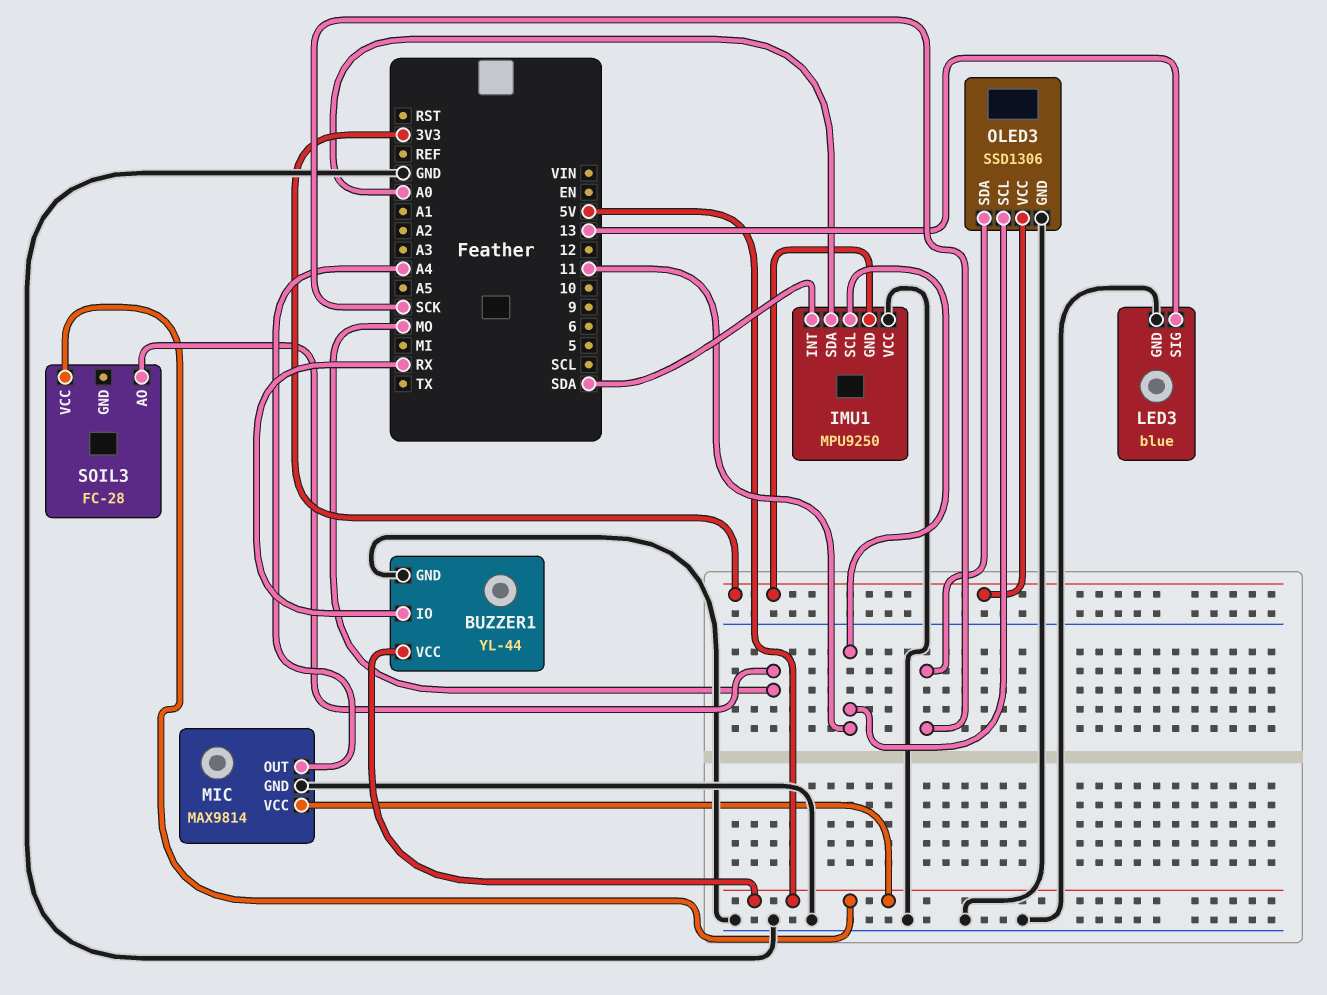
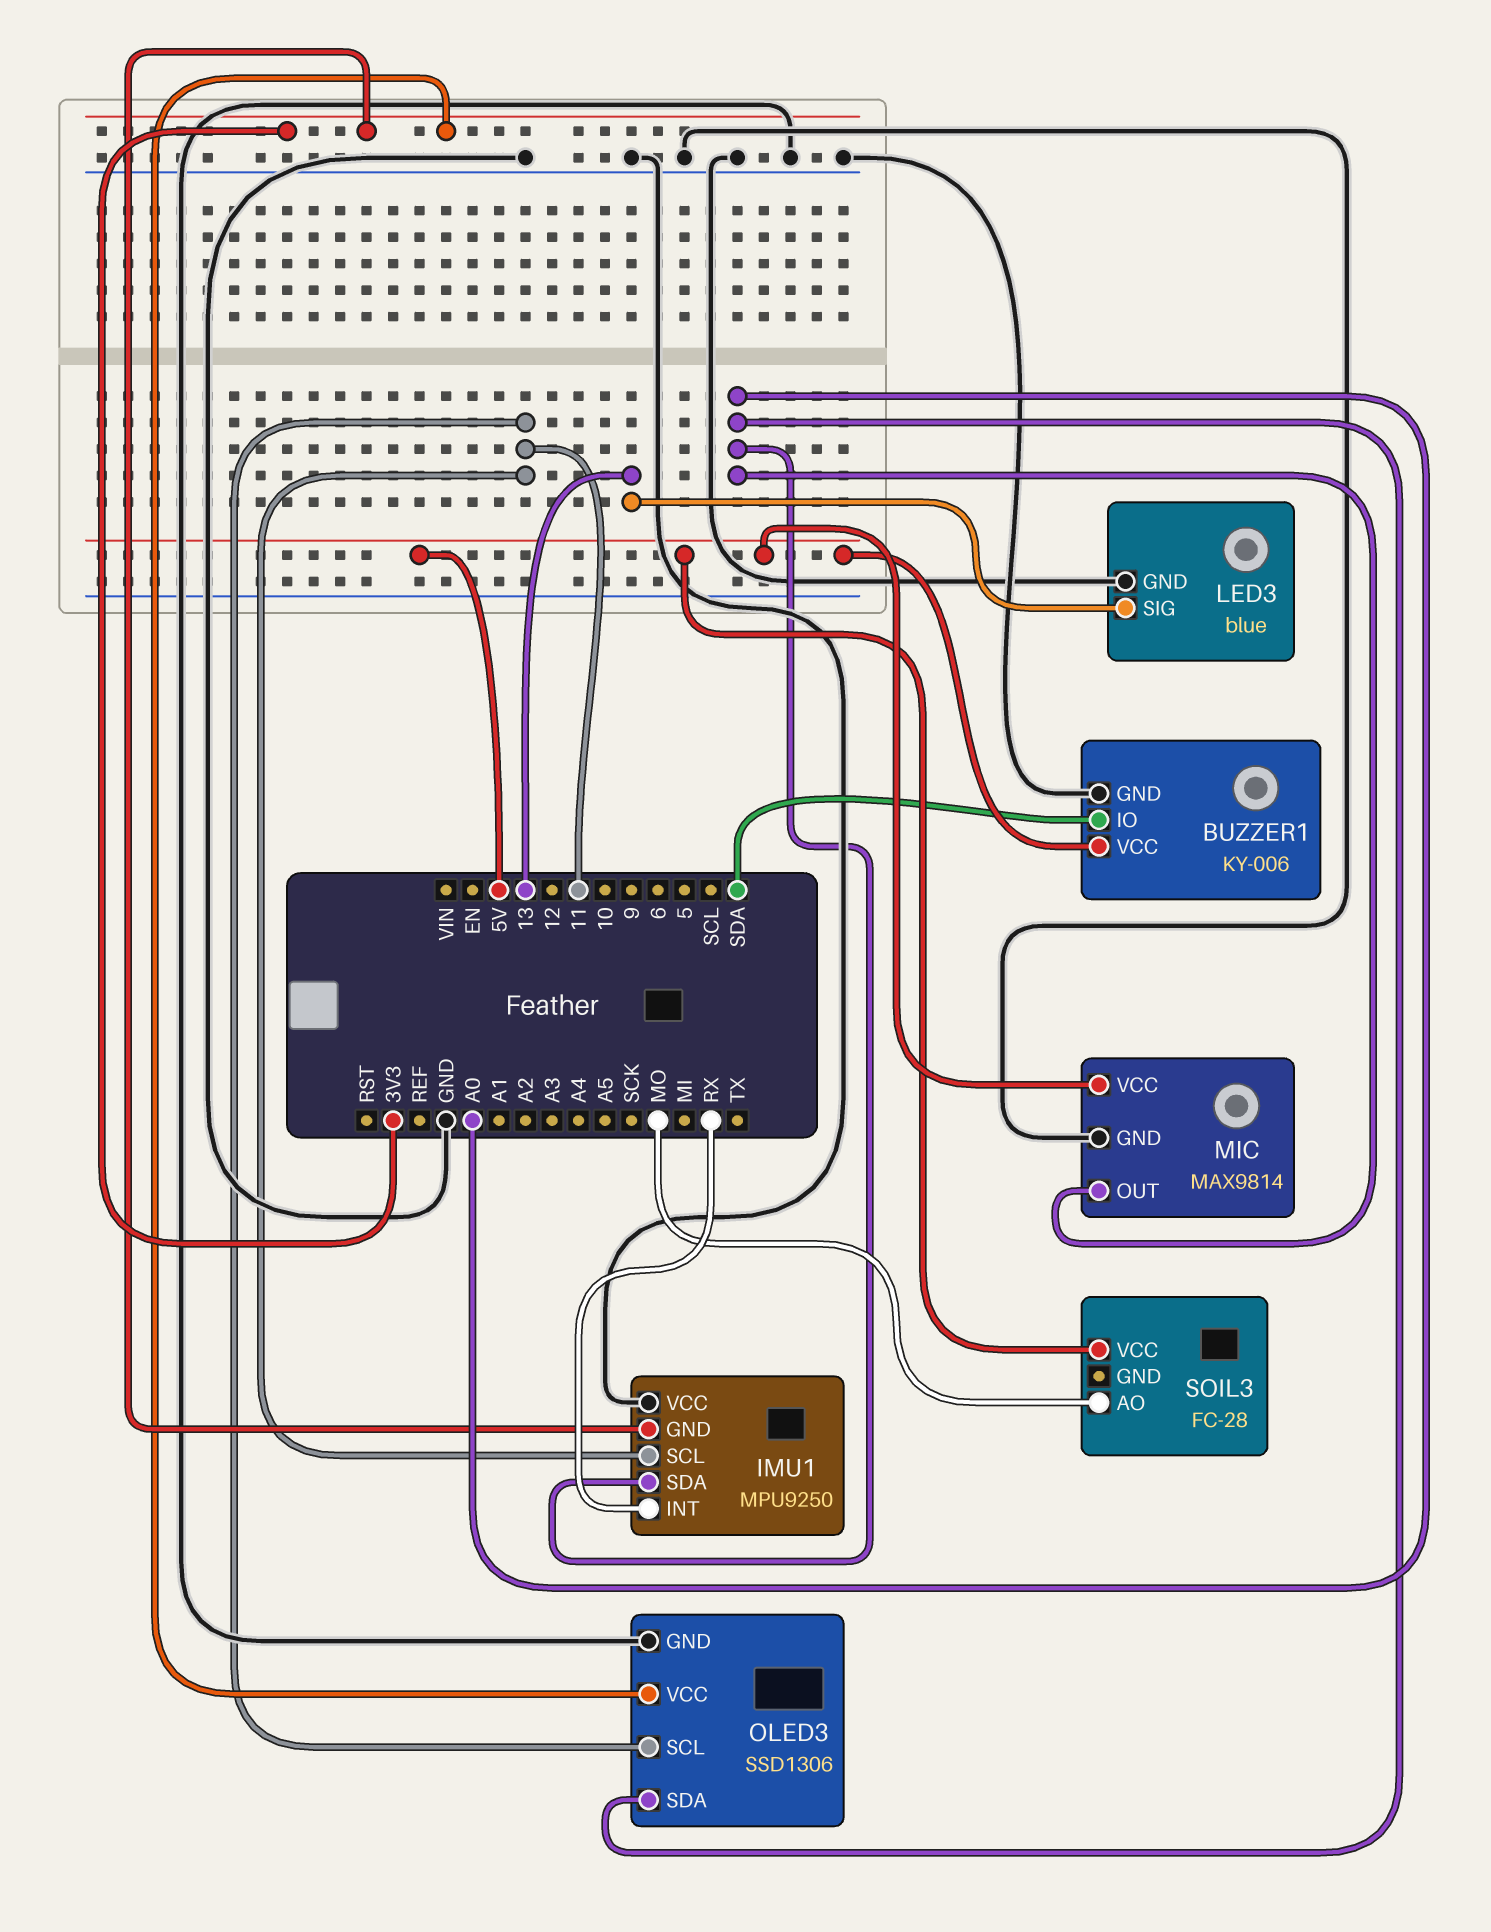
BUZZER1: YL-44 -> KY-006
BUZZER1 pin IO: RX -> SDA
IMU1 pin INT: SDA -> RX
MIC pin OUT: A4 -> A0
OLED3 pin SDA: SCK -> A0

